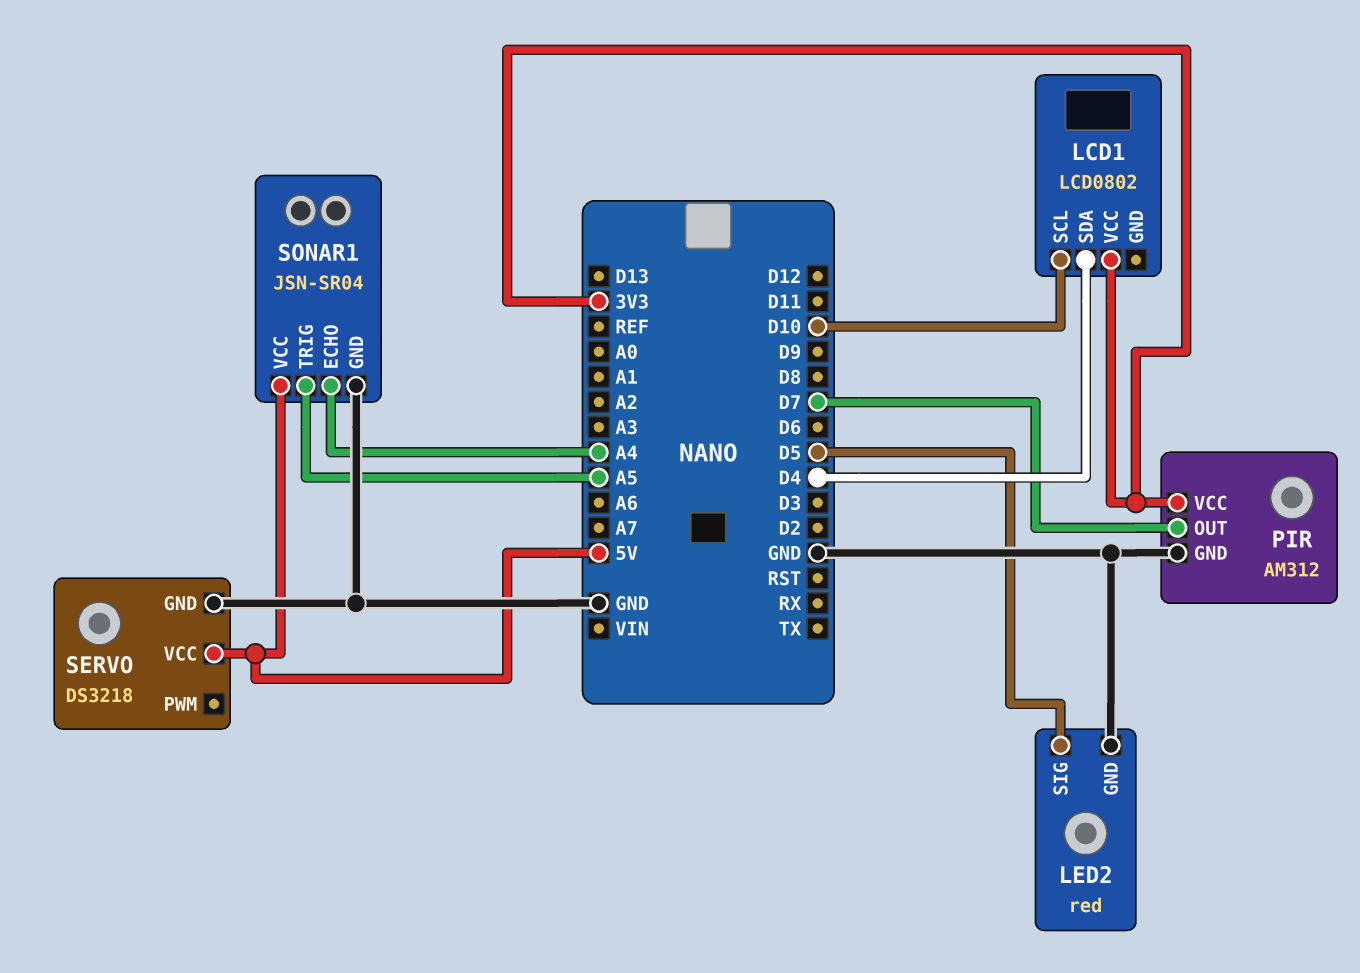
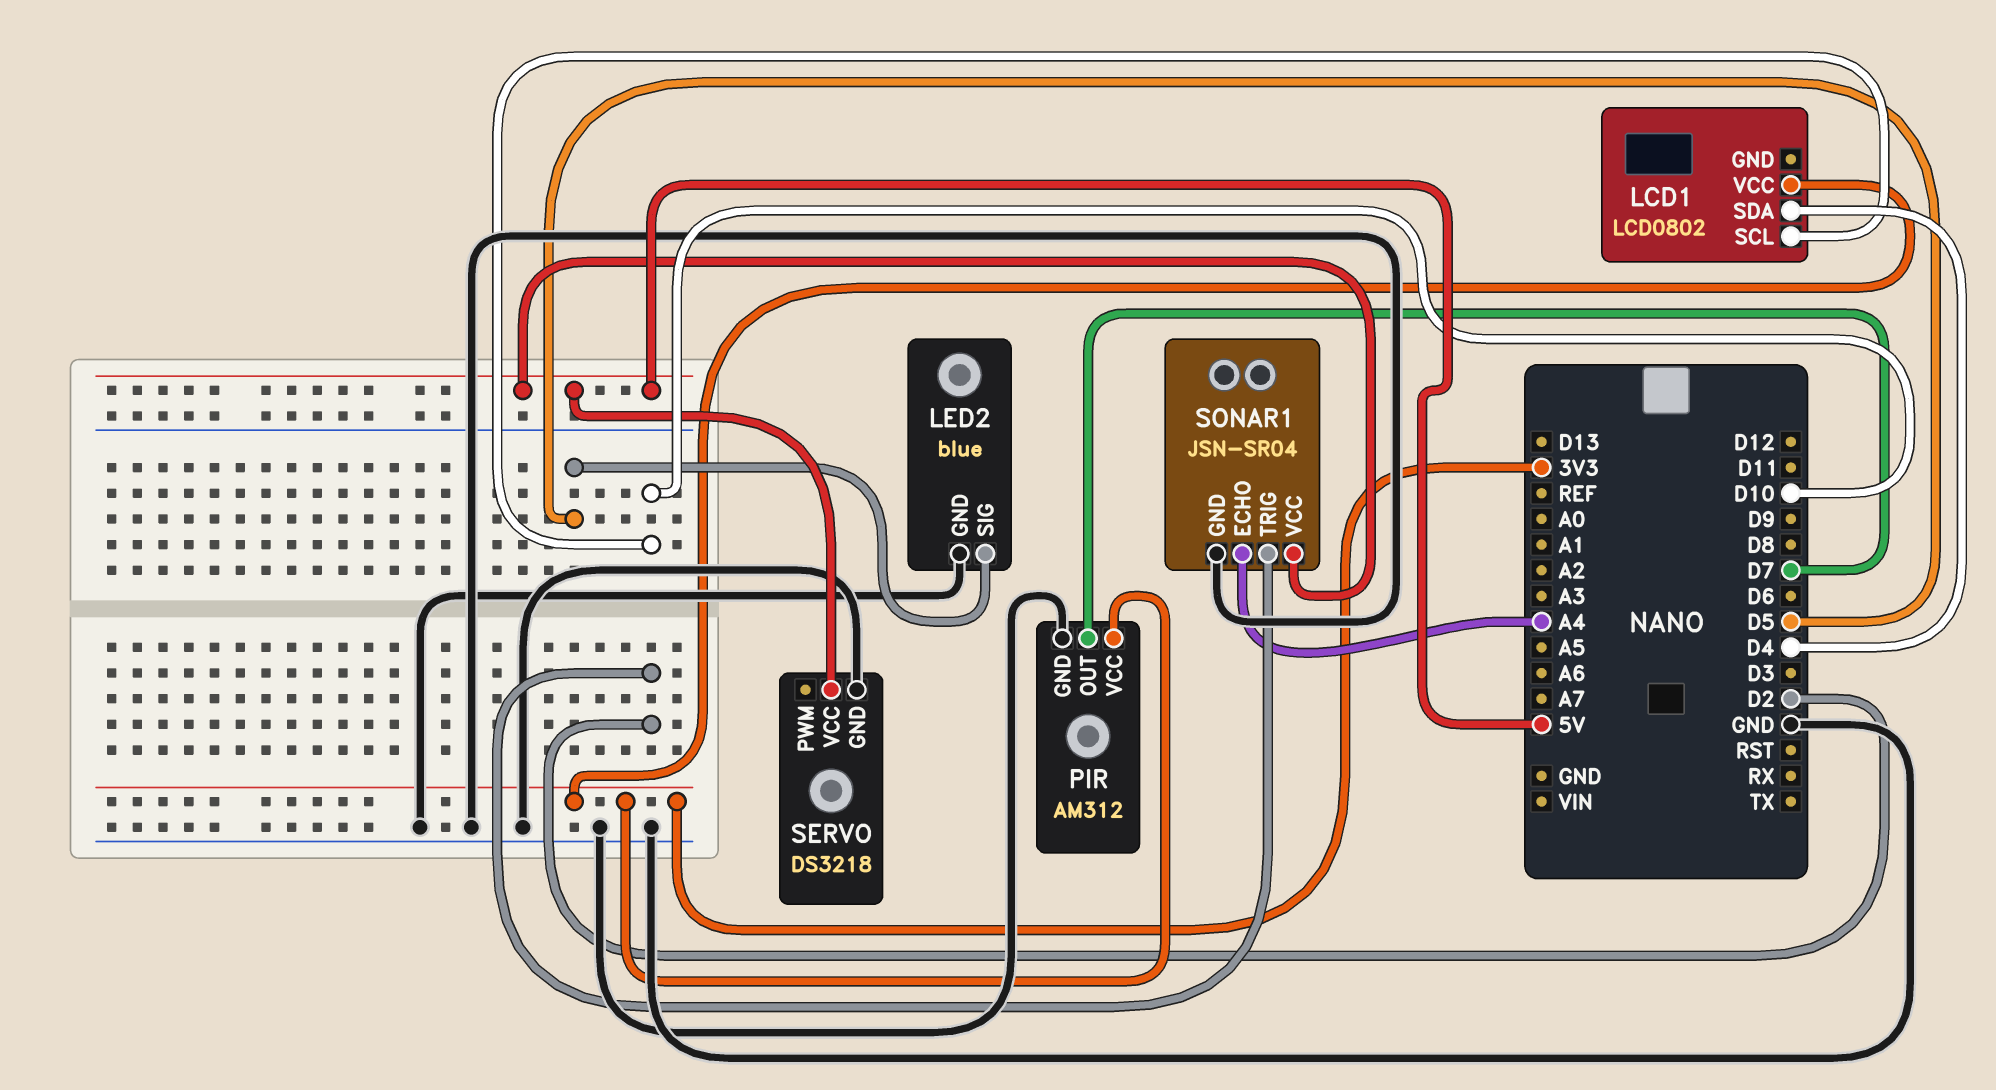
LED2: red -> blue
SONAR1 pin TRIG: A5 -> D2

